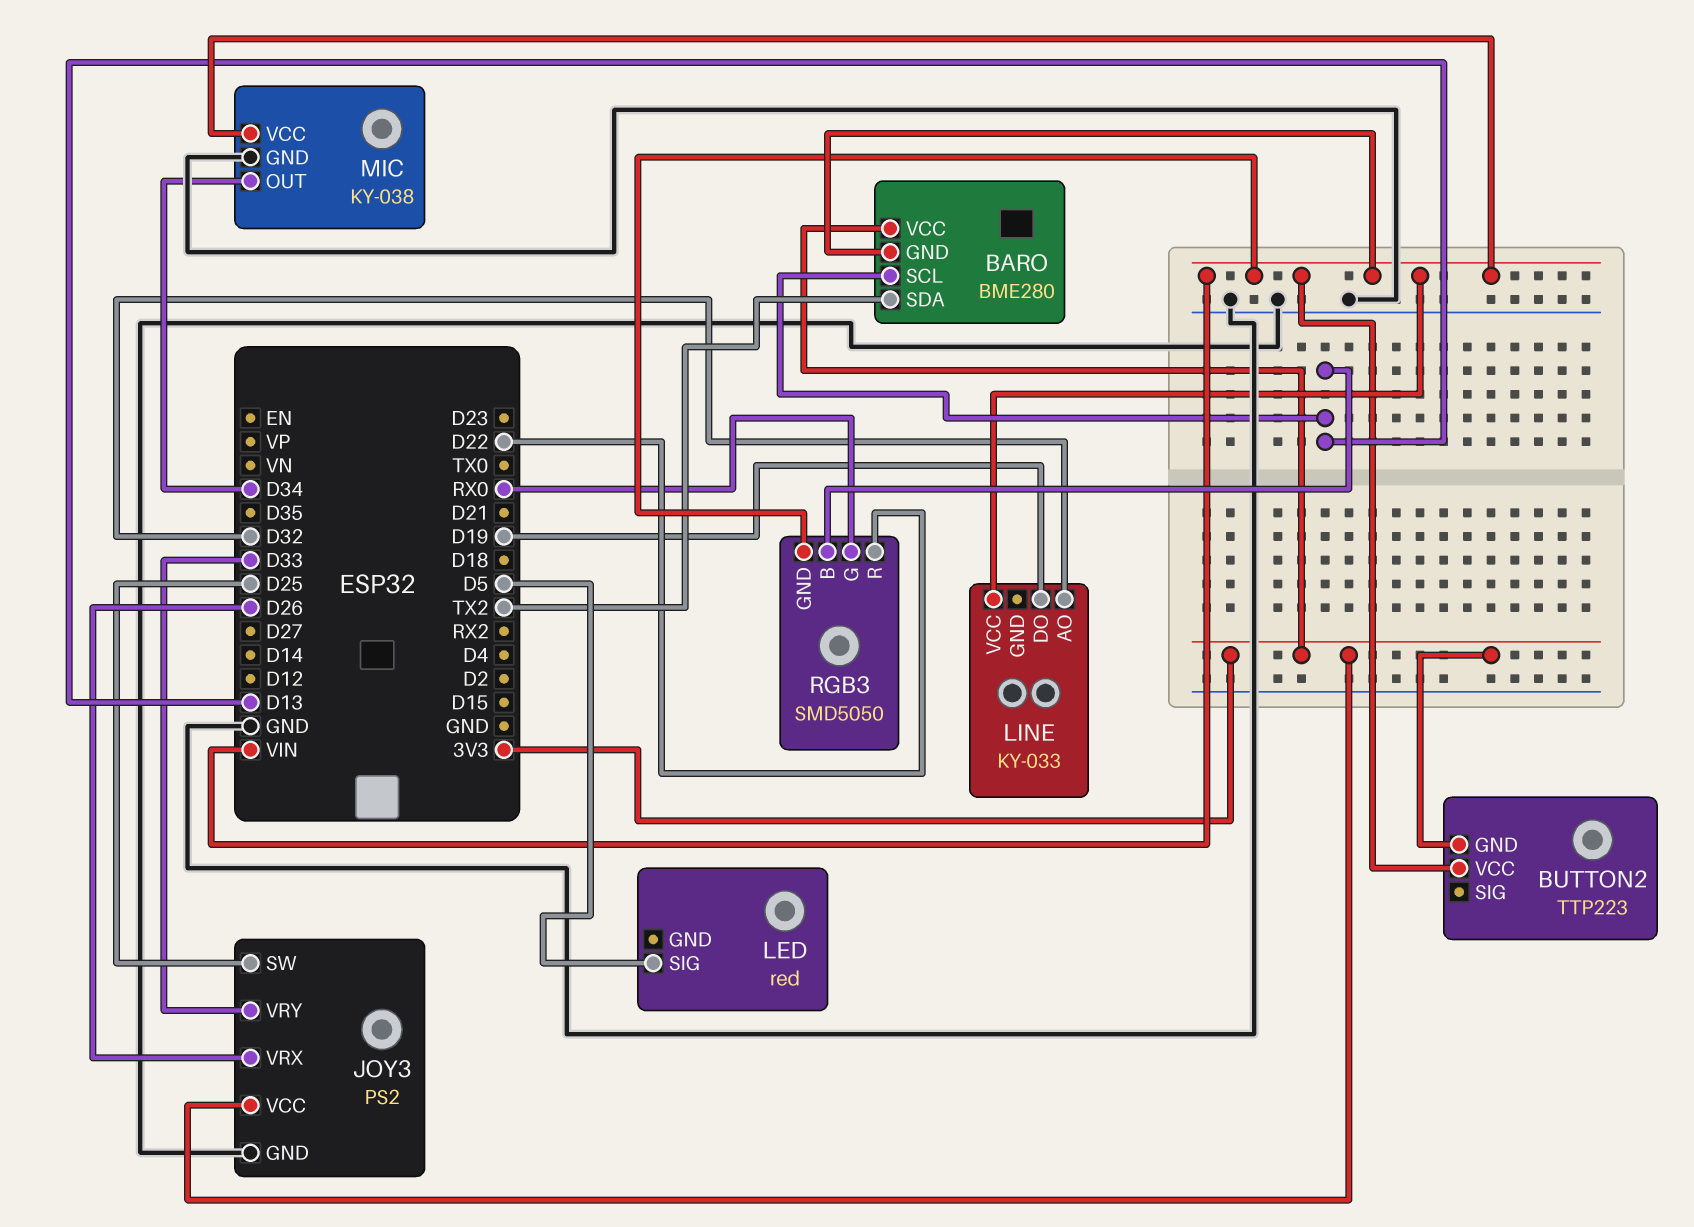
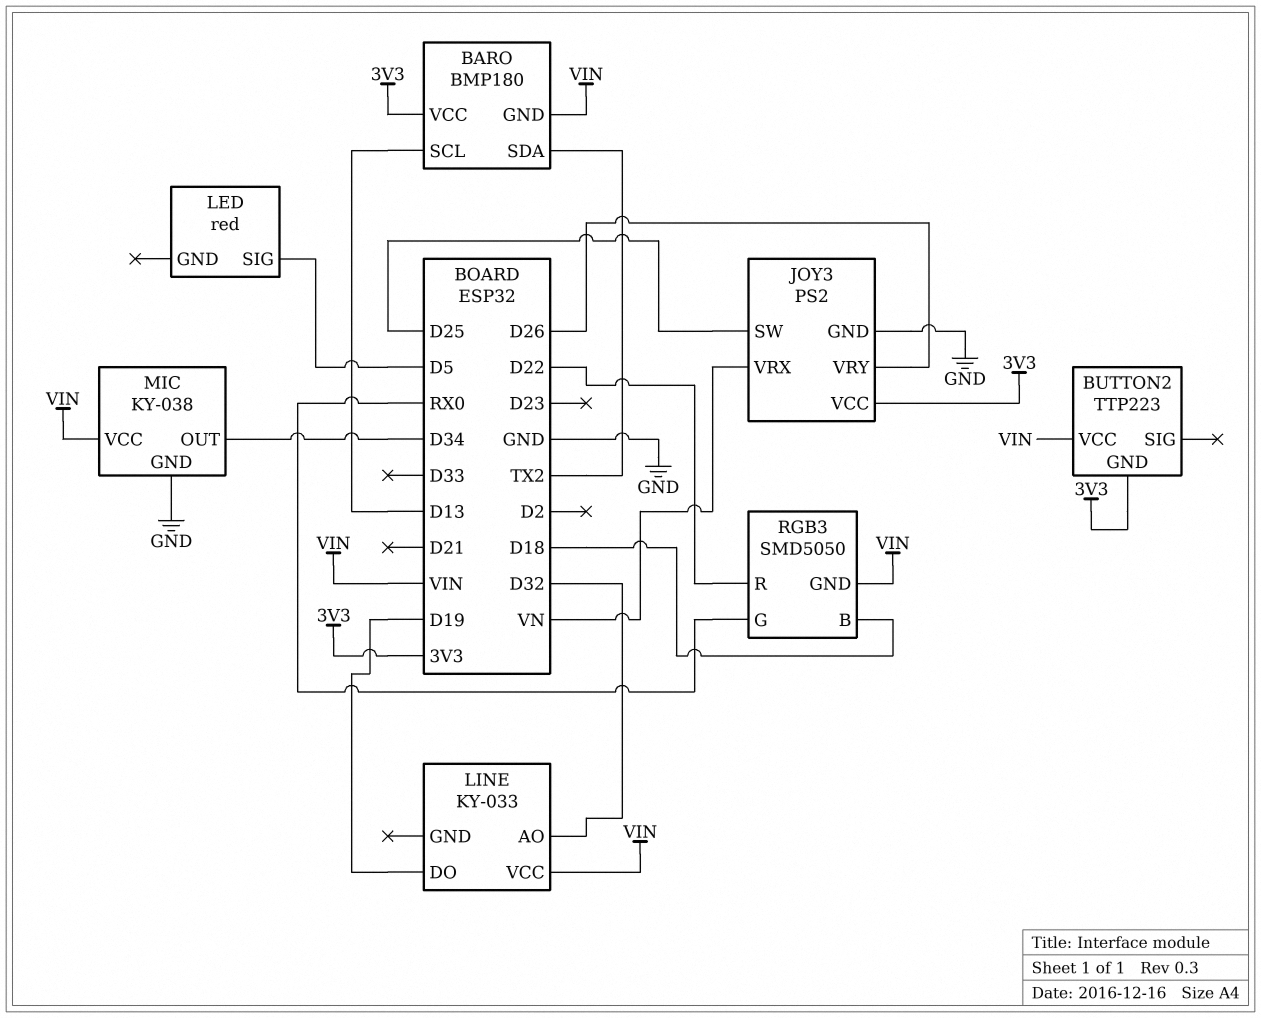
BARO: BME280 -> BMP180
JOY3 pin VRX: D26 -> VN
JOY3 pin VRY: D33 -> D26
RGB3 pin B: D13 -> D18

